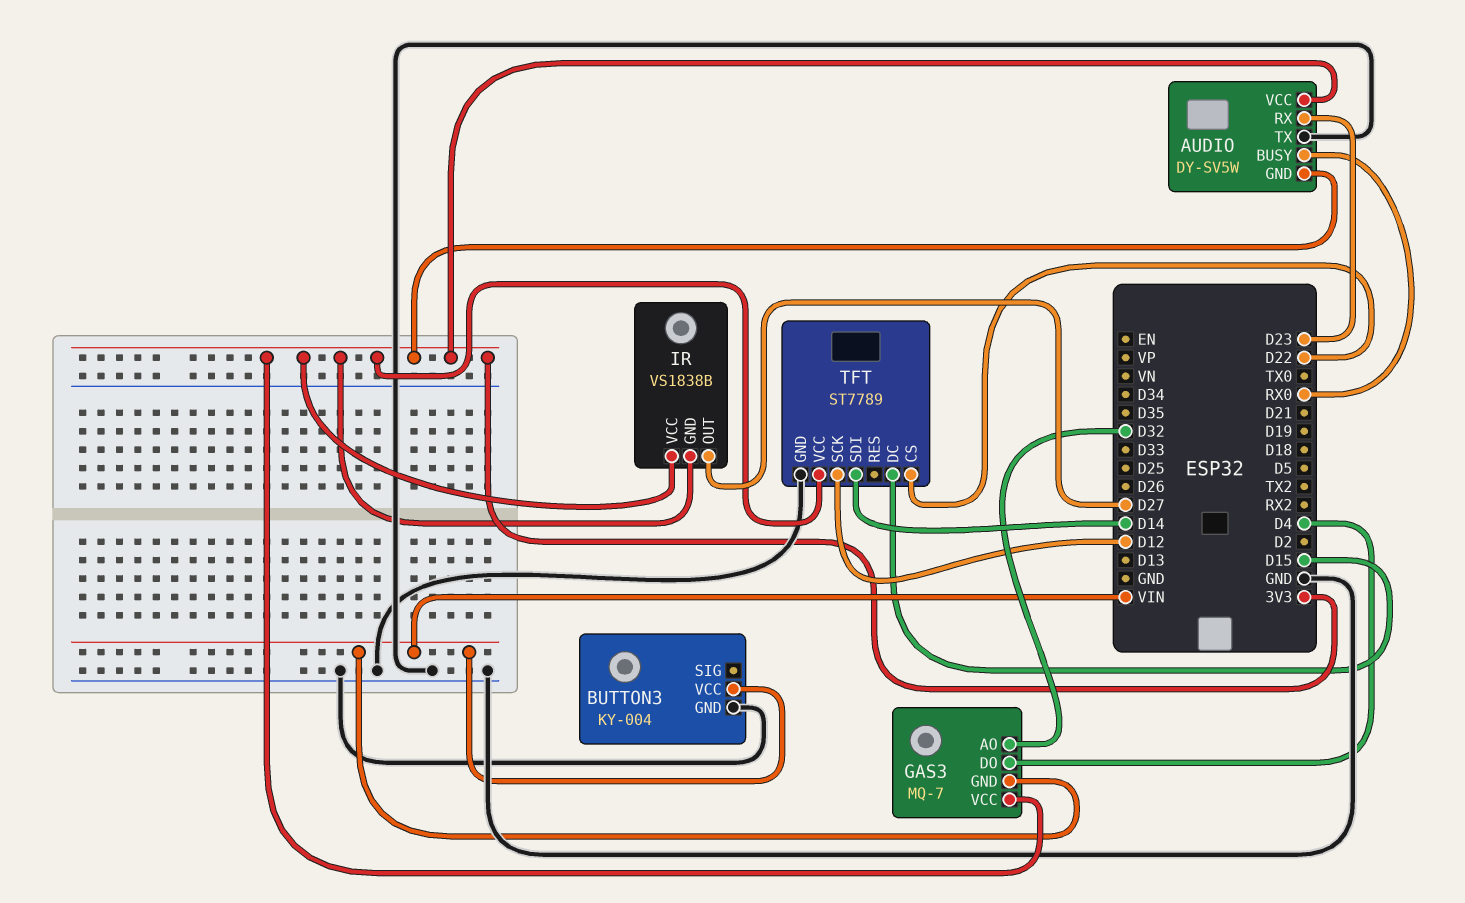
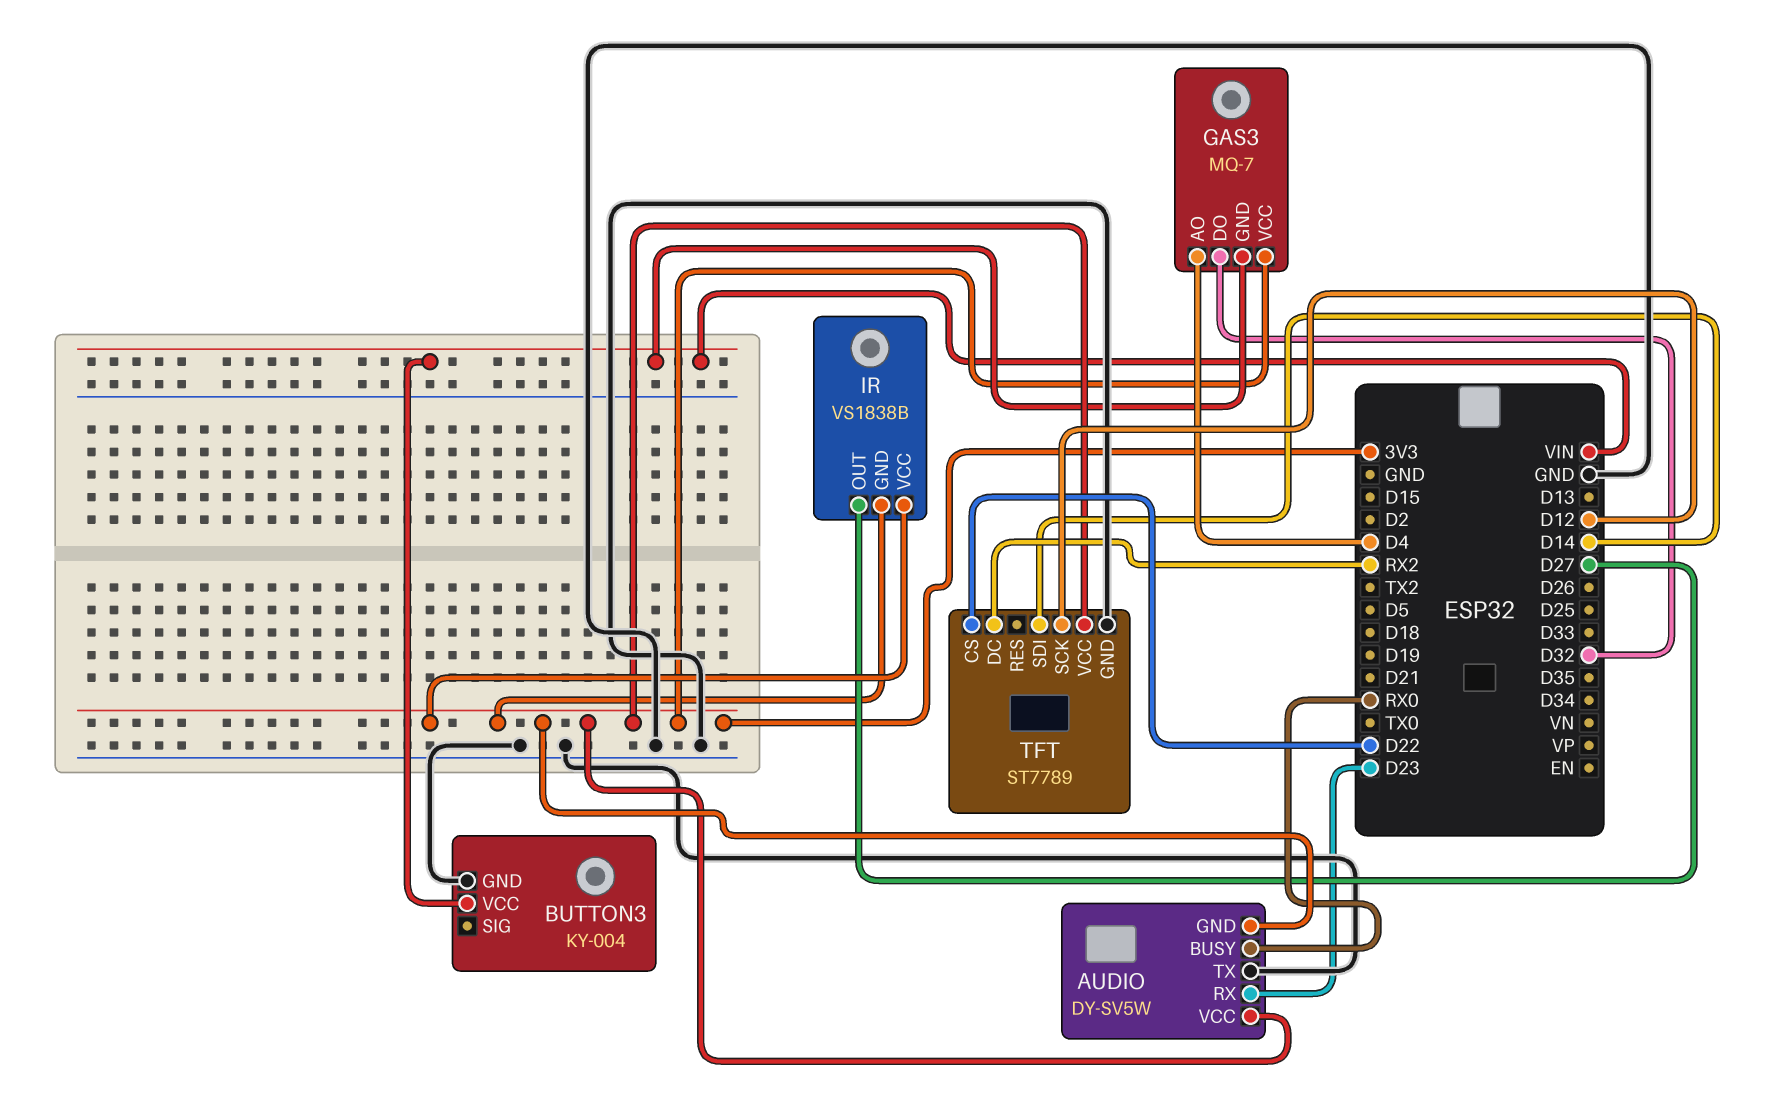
GAS3 pin AO: D32 -> D4
GAS3 pin DO: D4 -> D32
TFT pin DC: D15 -> RX2

